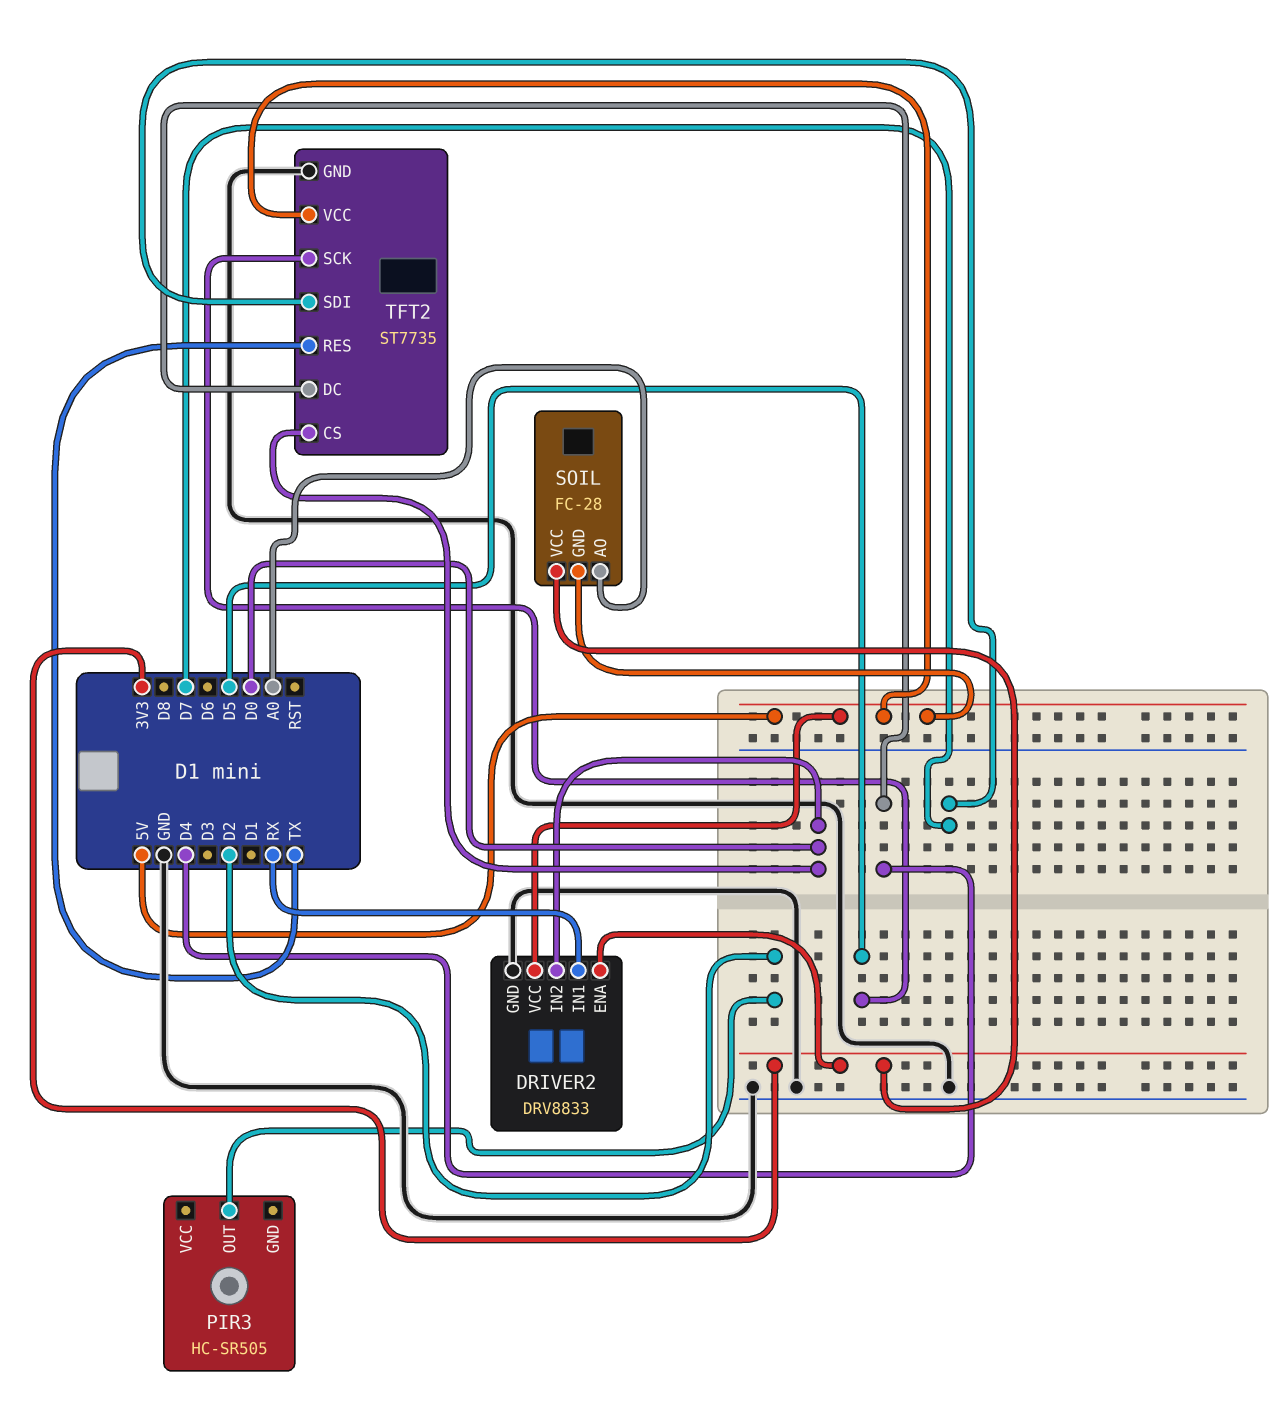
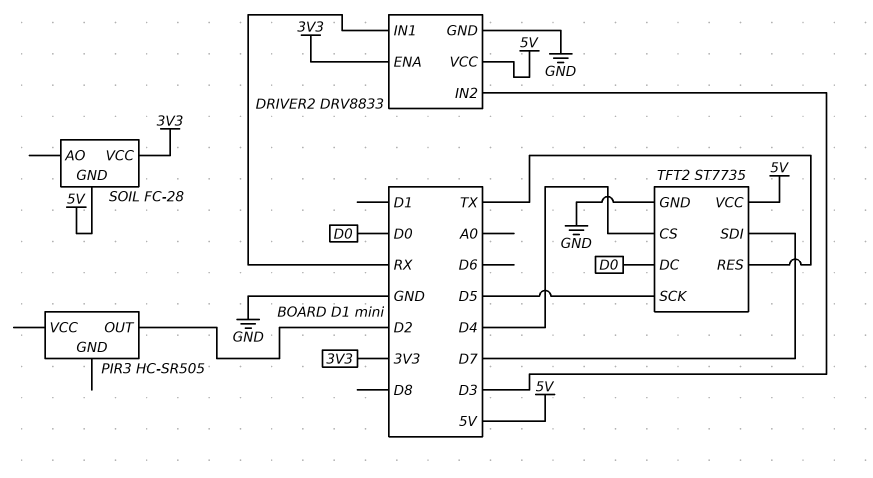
DRIVER2 pin IN2: D0 -> D3
SOIL pin AO: A0 -> none
TFT2 pin CS: D0 -> D4
TFT2 pin DC: D4 -> D0

